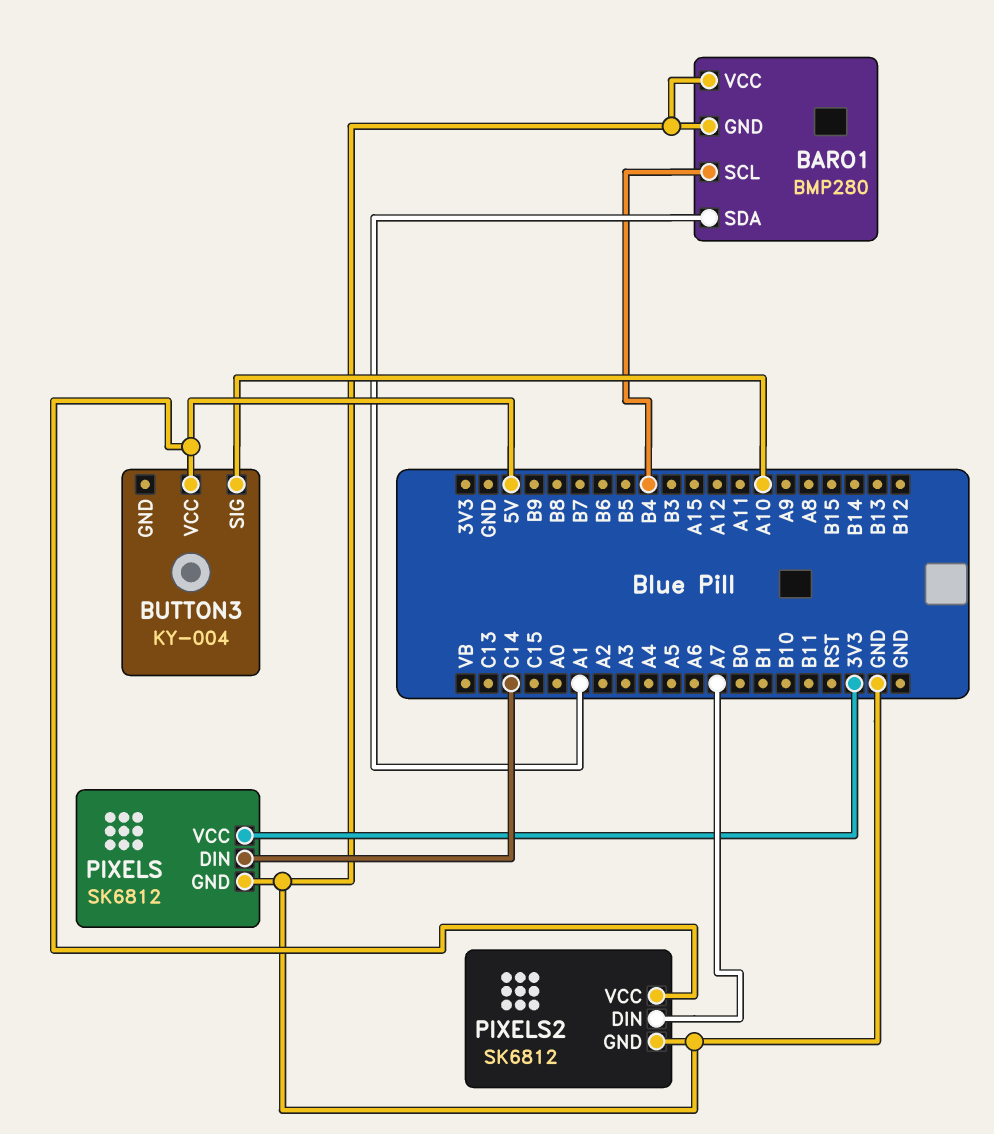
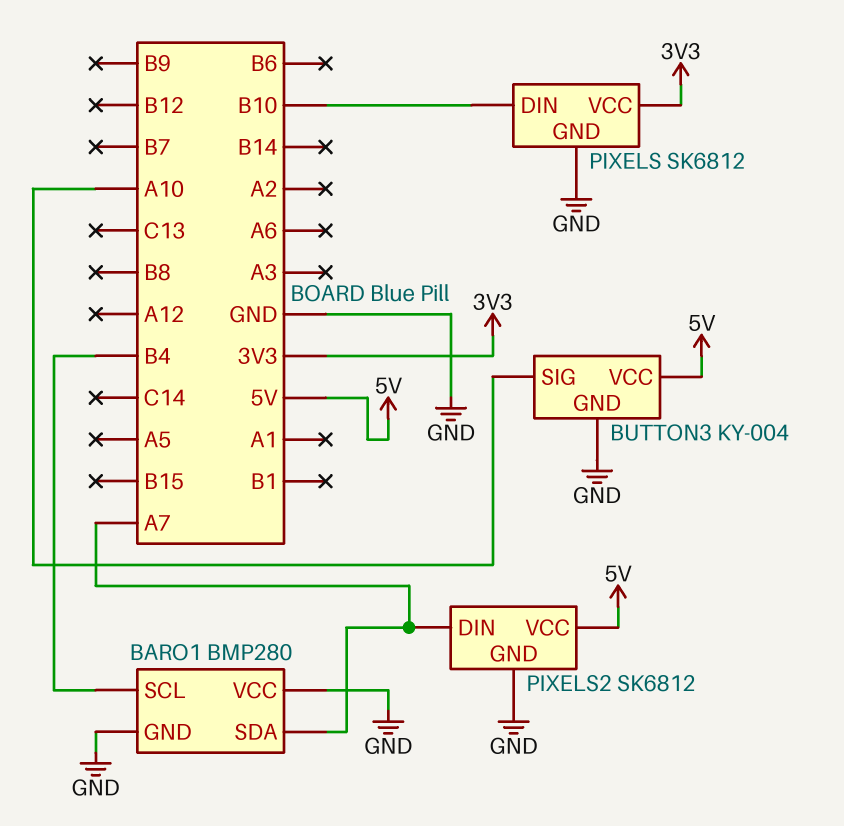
BARO1 pin SDA: A1 -> A7
BUTTON3 pin GND: none -> GND
PIXELS pin DIN: C14 -> B10

